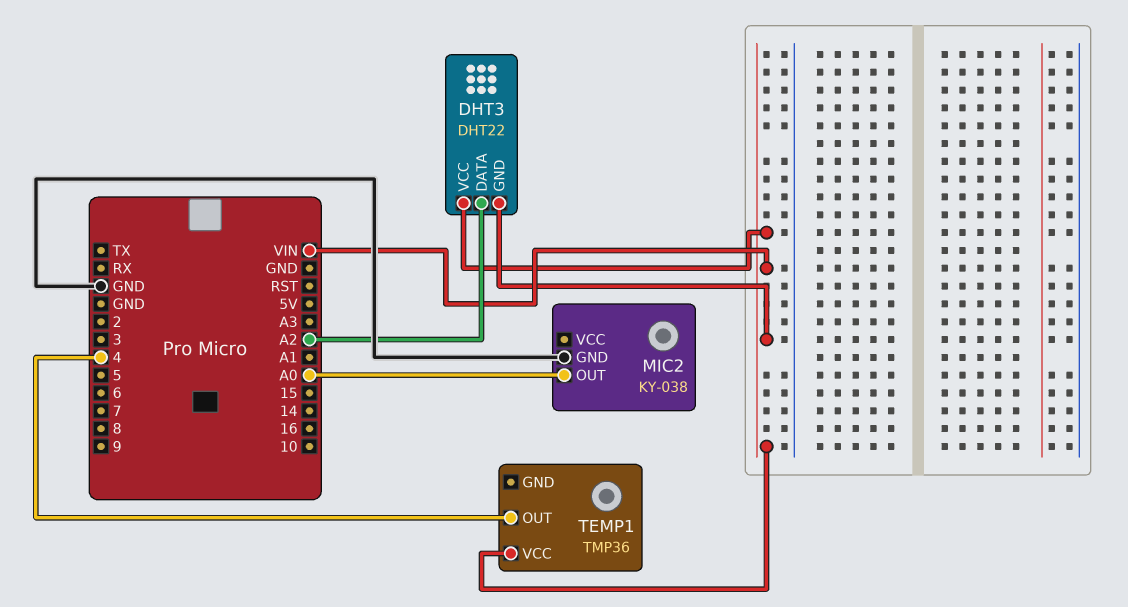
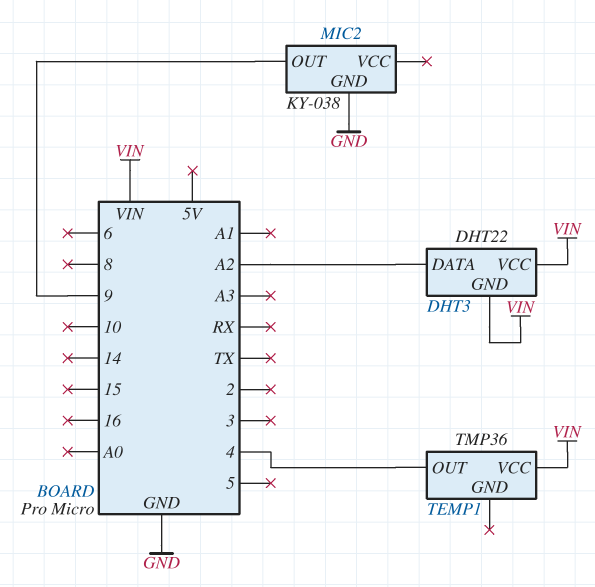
MIC2 pin OUT: A0 -> 9

